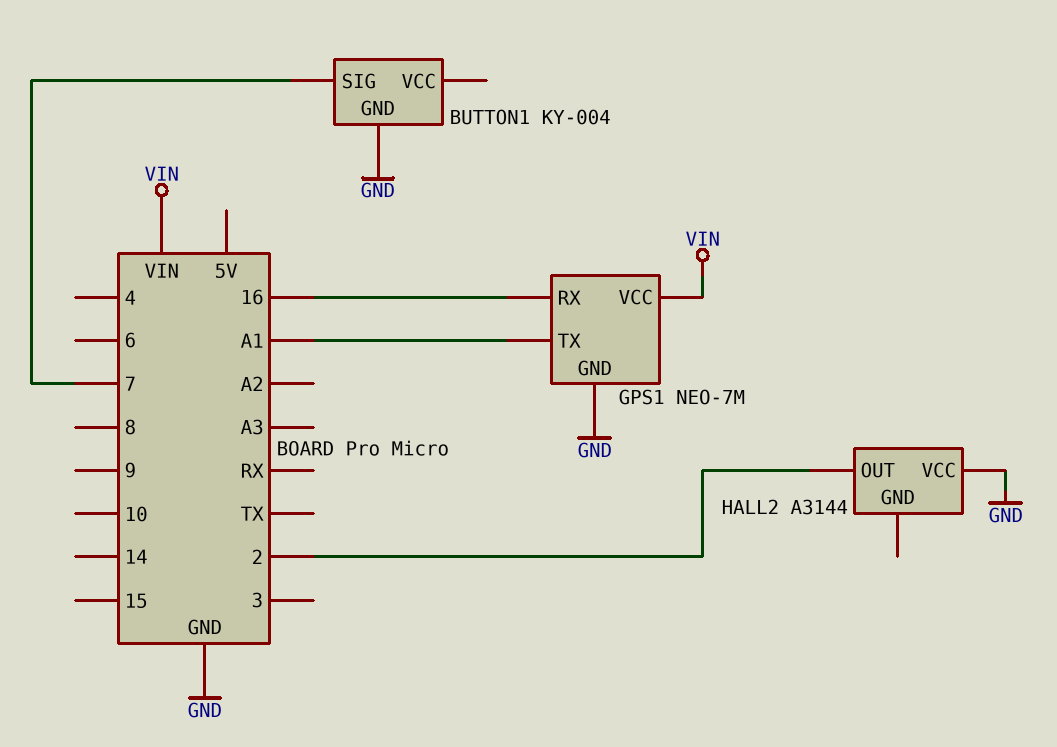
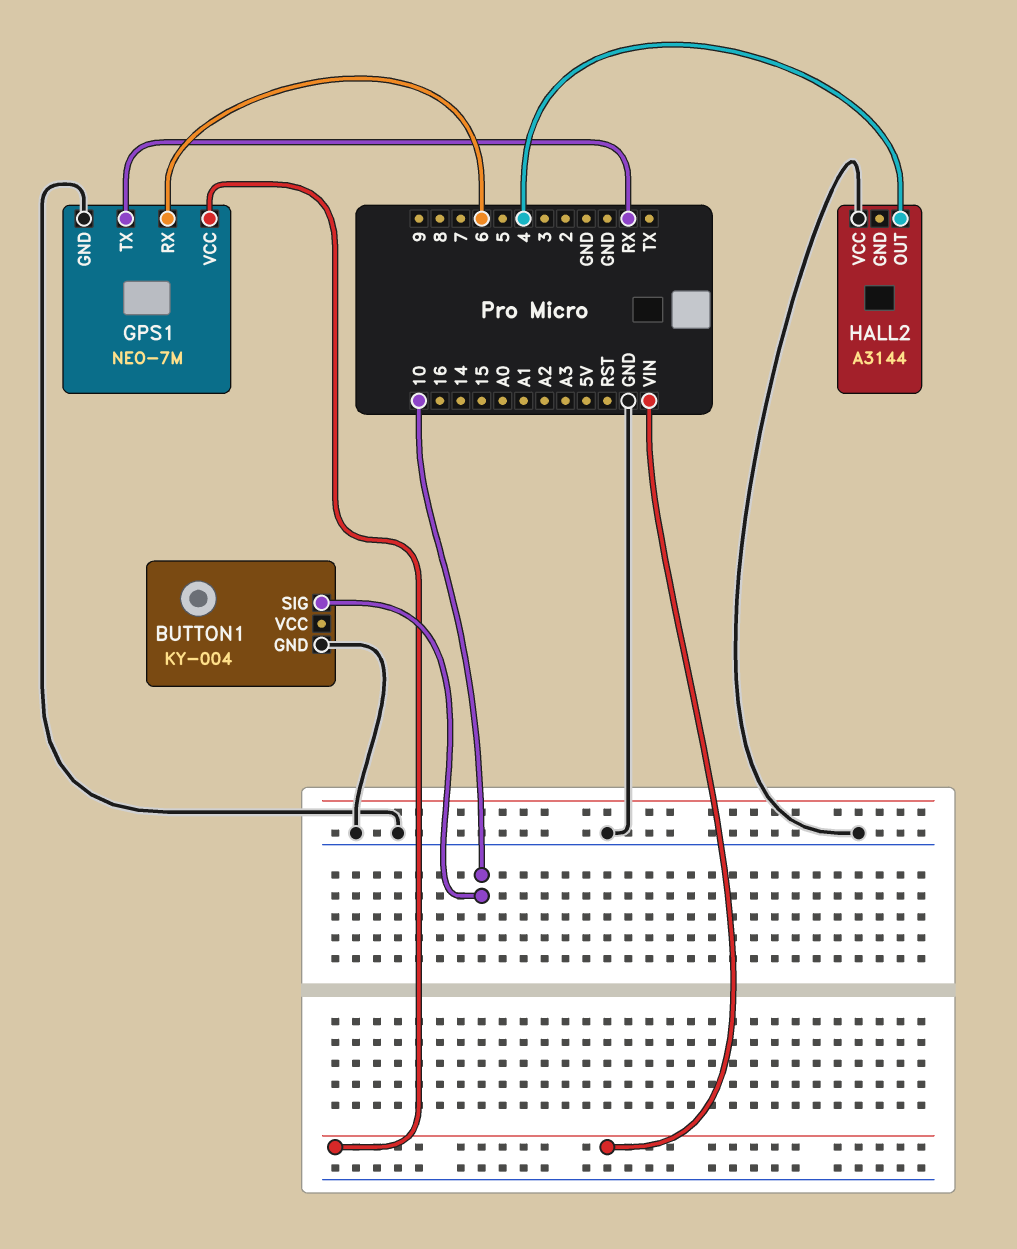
BUTTON1 pin SIG: 7 -> 10
GPS1 pin RX: 16 -> 6
GPS1 pin TX: A1 -> RX
HALL2 pin OUT: 2 -> 4

